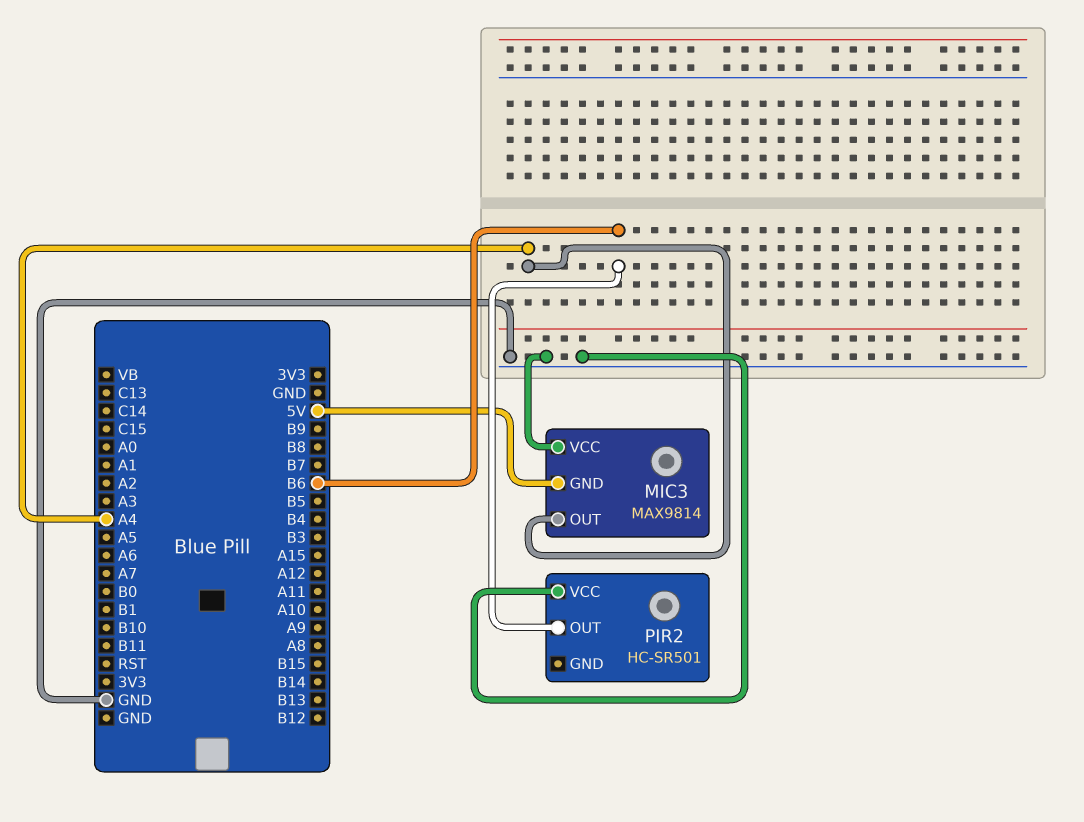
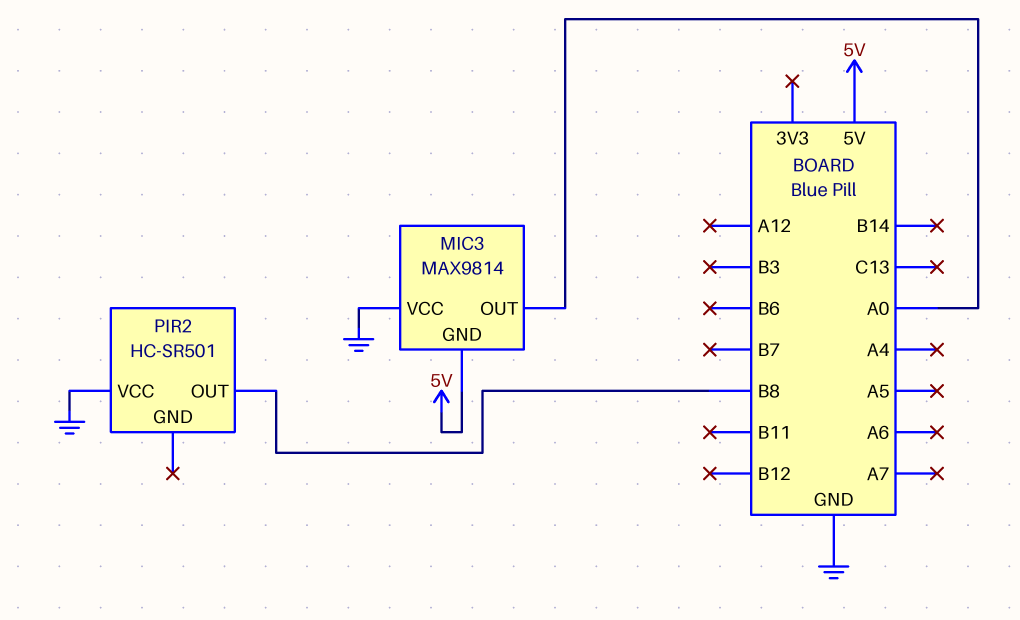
MIC3 pin OUT: A4 -> A0
PIR2 pin OUT: B6 -> B8

